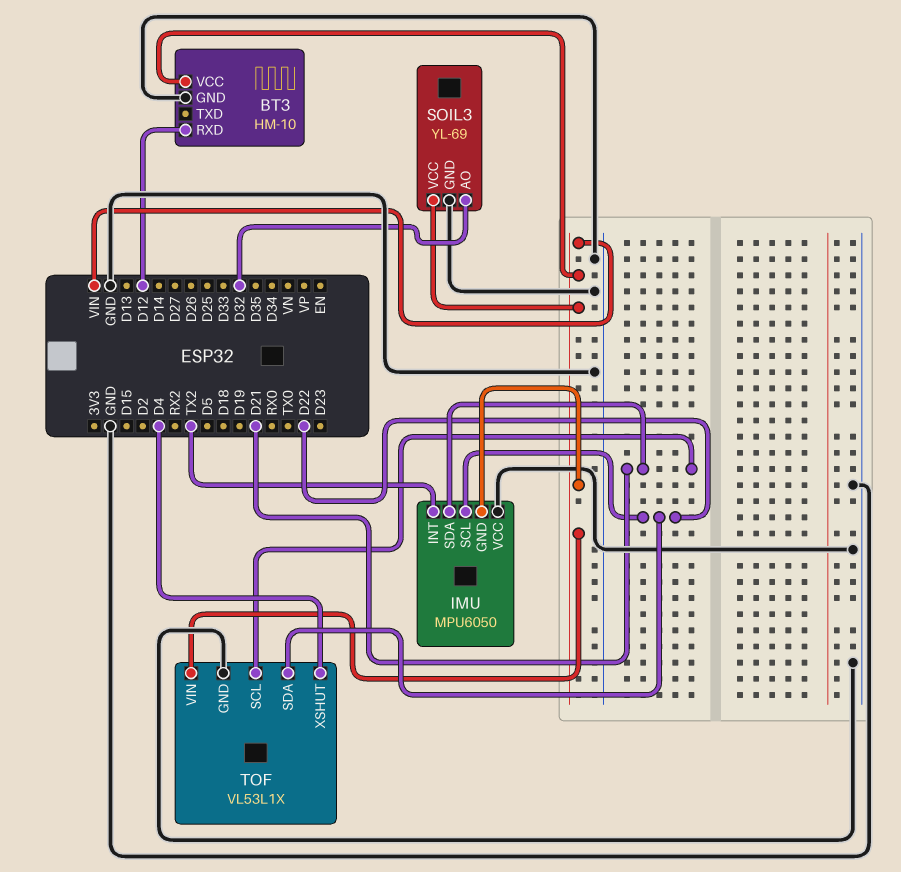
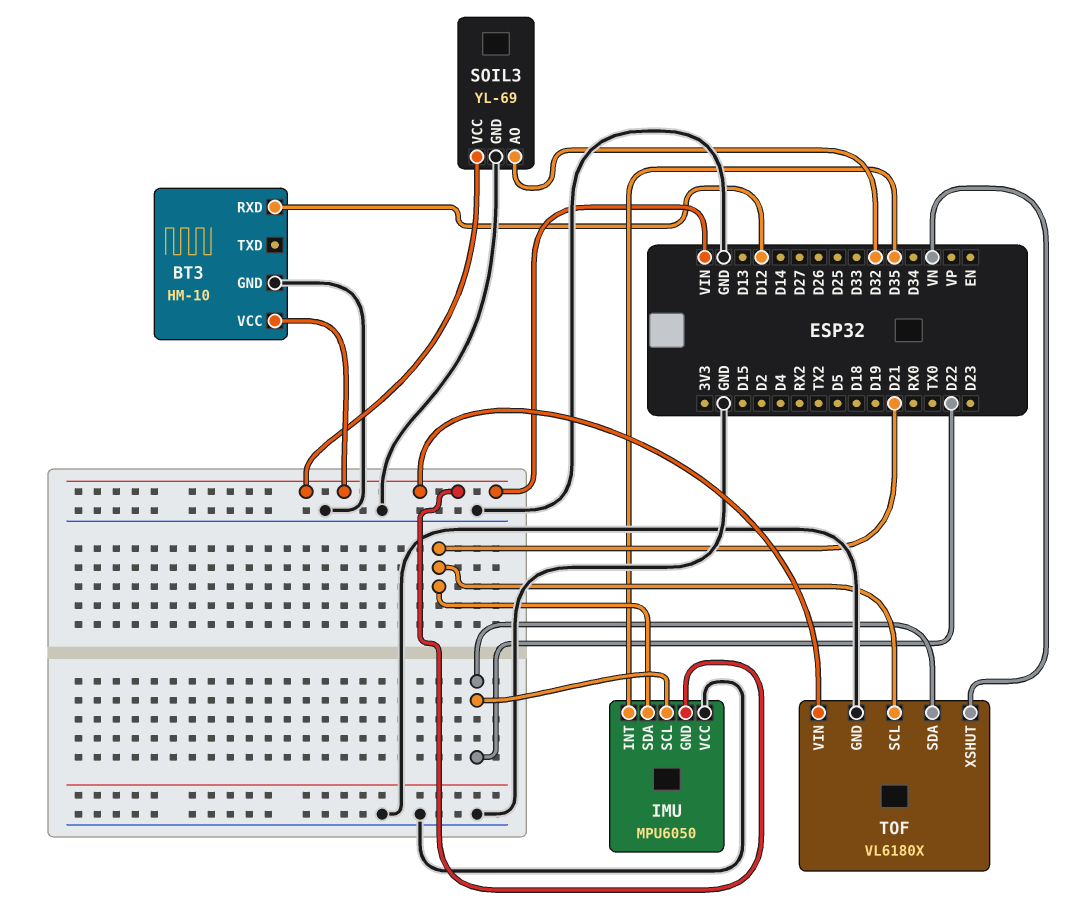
IMU pin INT: TX2 -> D35
TOF: VL53L1X -> VL6180X
TOF pin XSHUT: D4 -> VN

